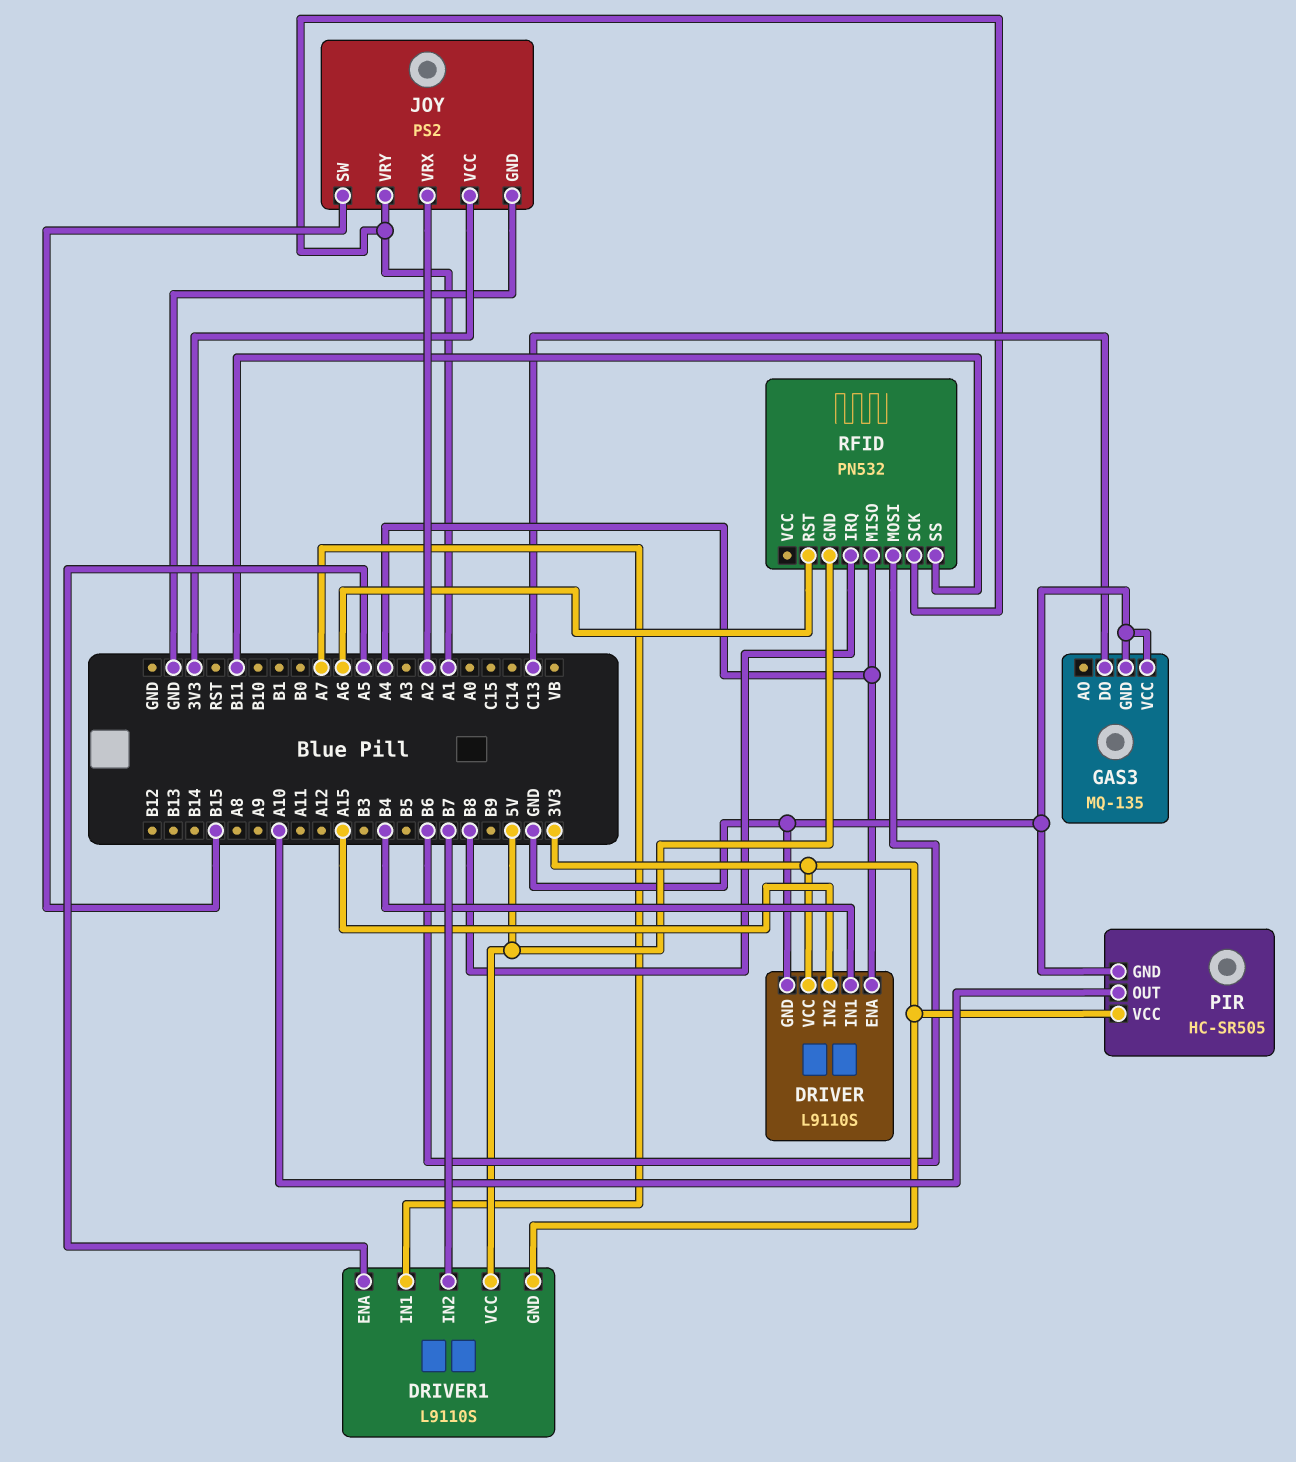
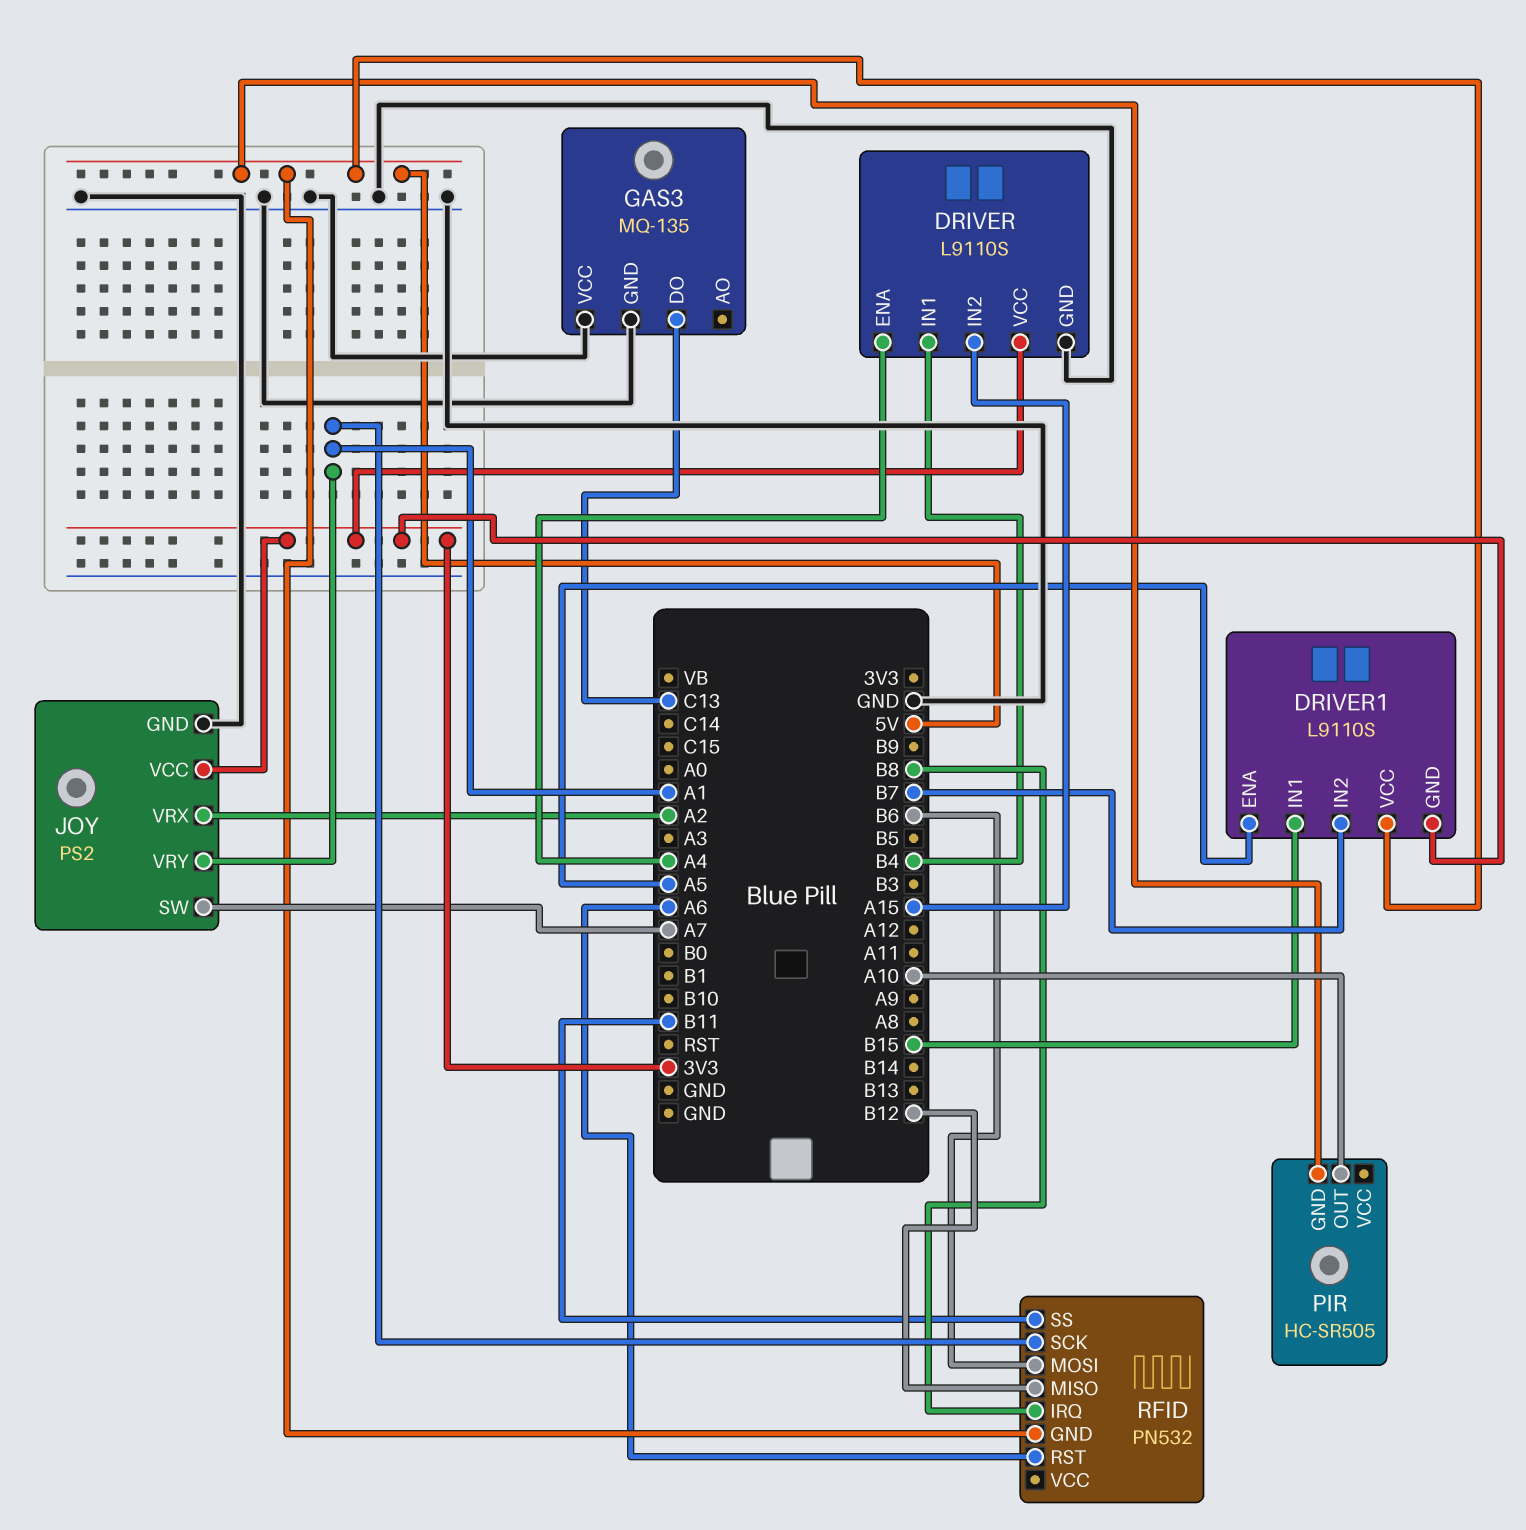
DRIVER1 pin IN1: A7 -> B15
JOY pin SW: B15 -> A7
PIR pin GND: GND -> 5V
PIR pin VCC: 3V3 -> none
RFID pin MISO: A4 -> B12

